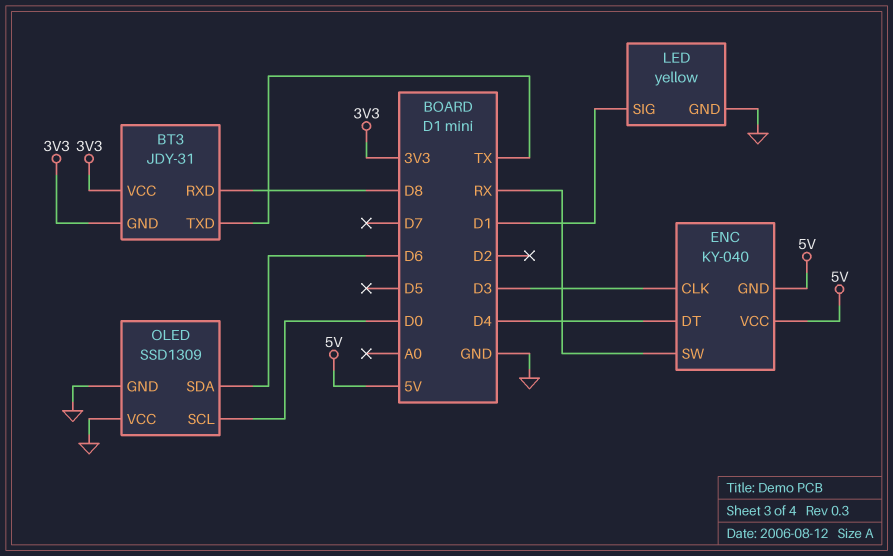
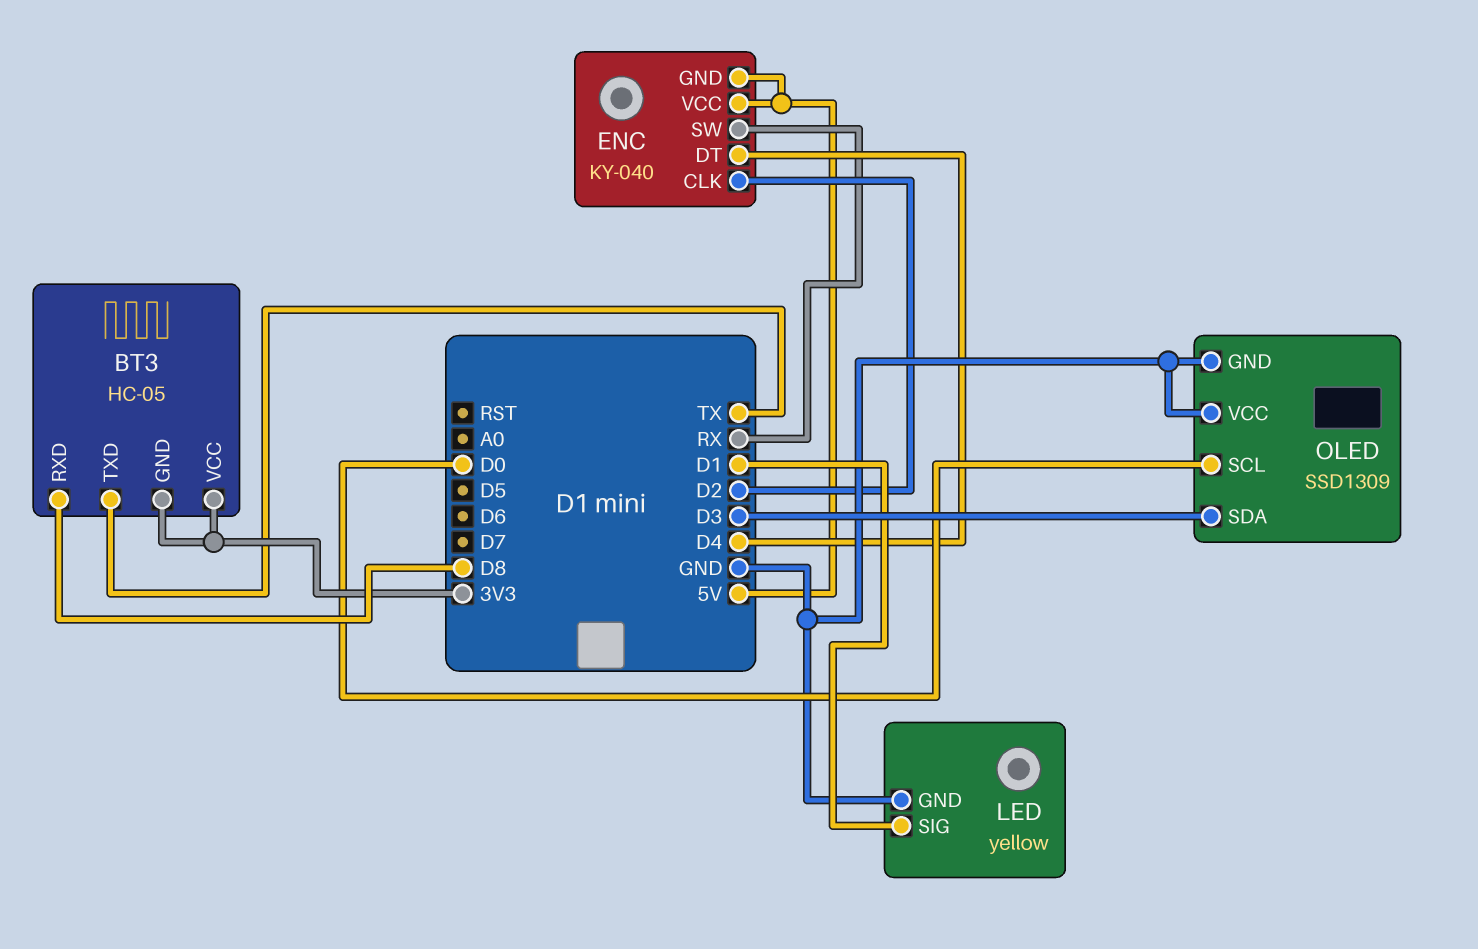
BT3: JDY-31 -> HC-05
ENC pin CLK: D3 -> D2
OLED pin SDA: D6 -> D3

